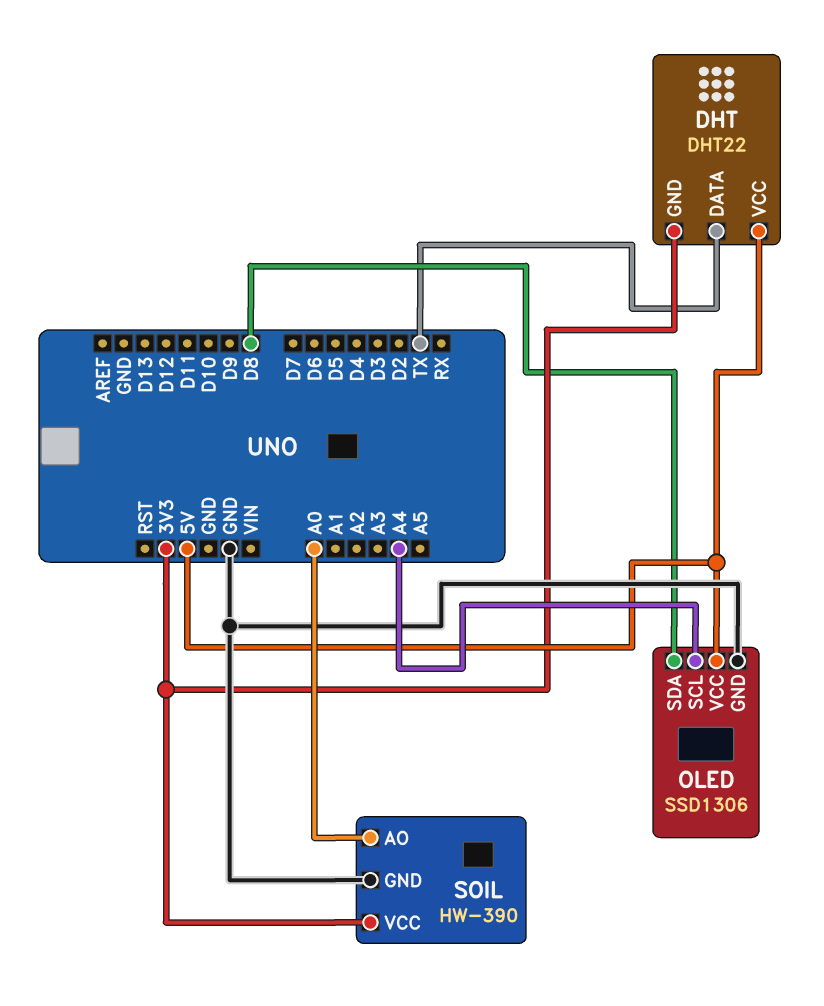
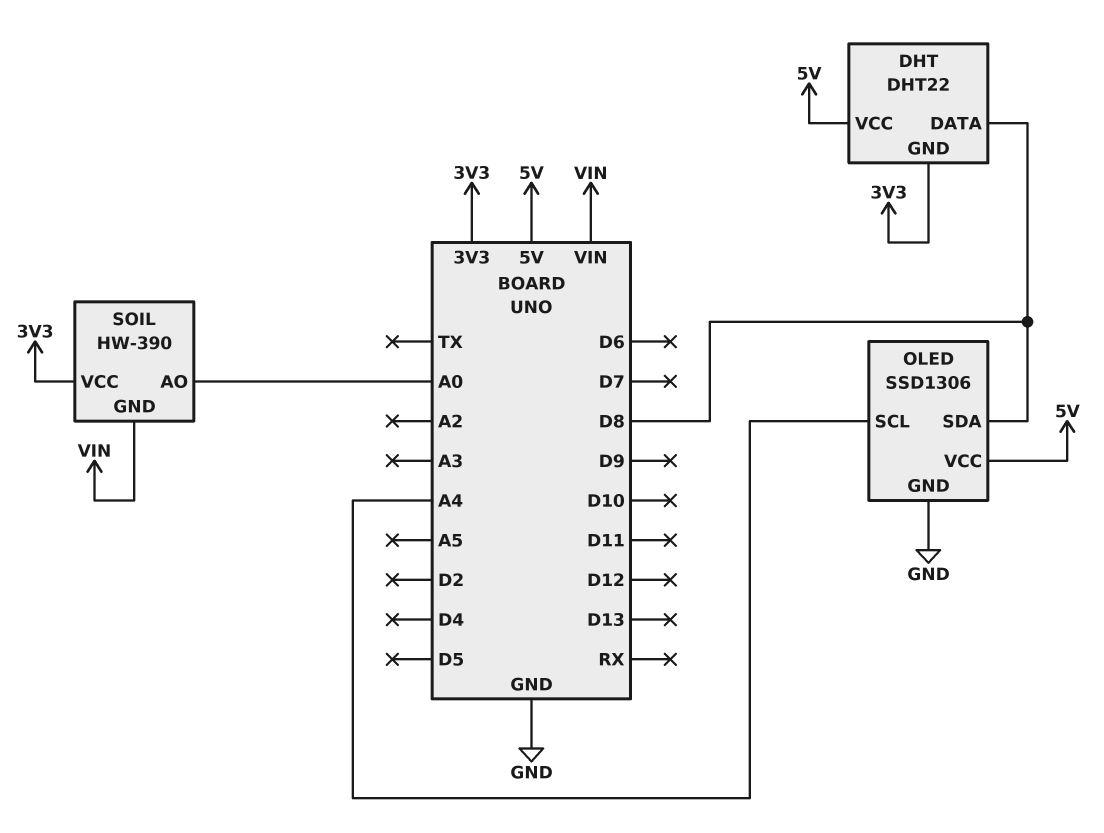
DHT pin DATA: TX -> D8
SOIL pin GND: GND -> VIN

